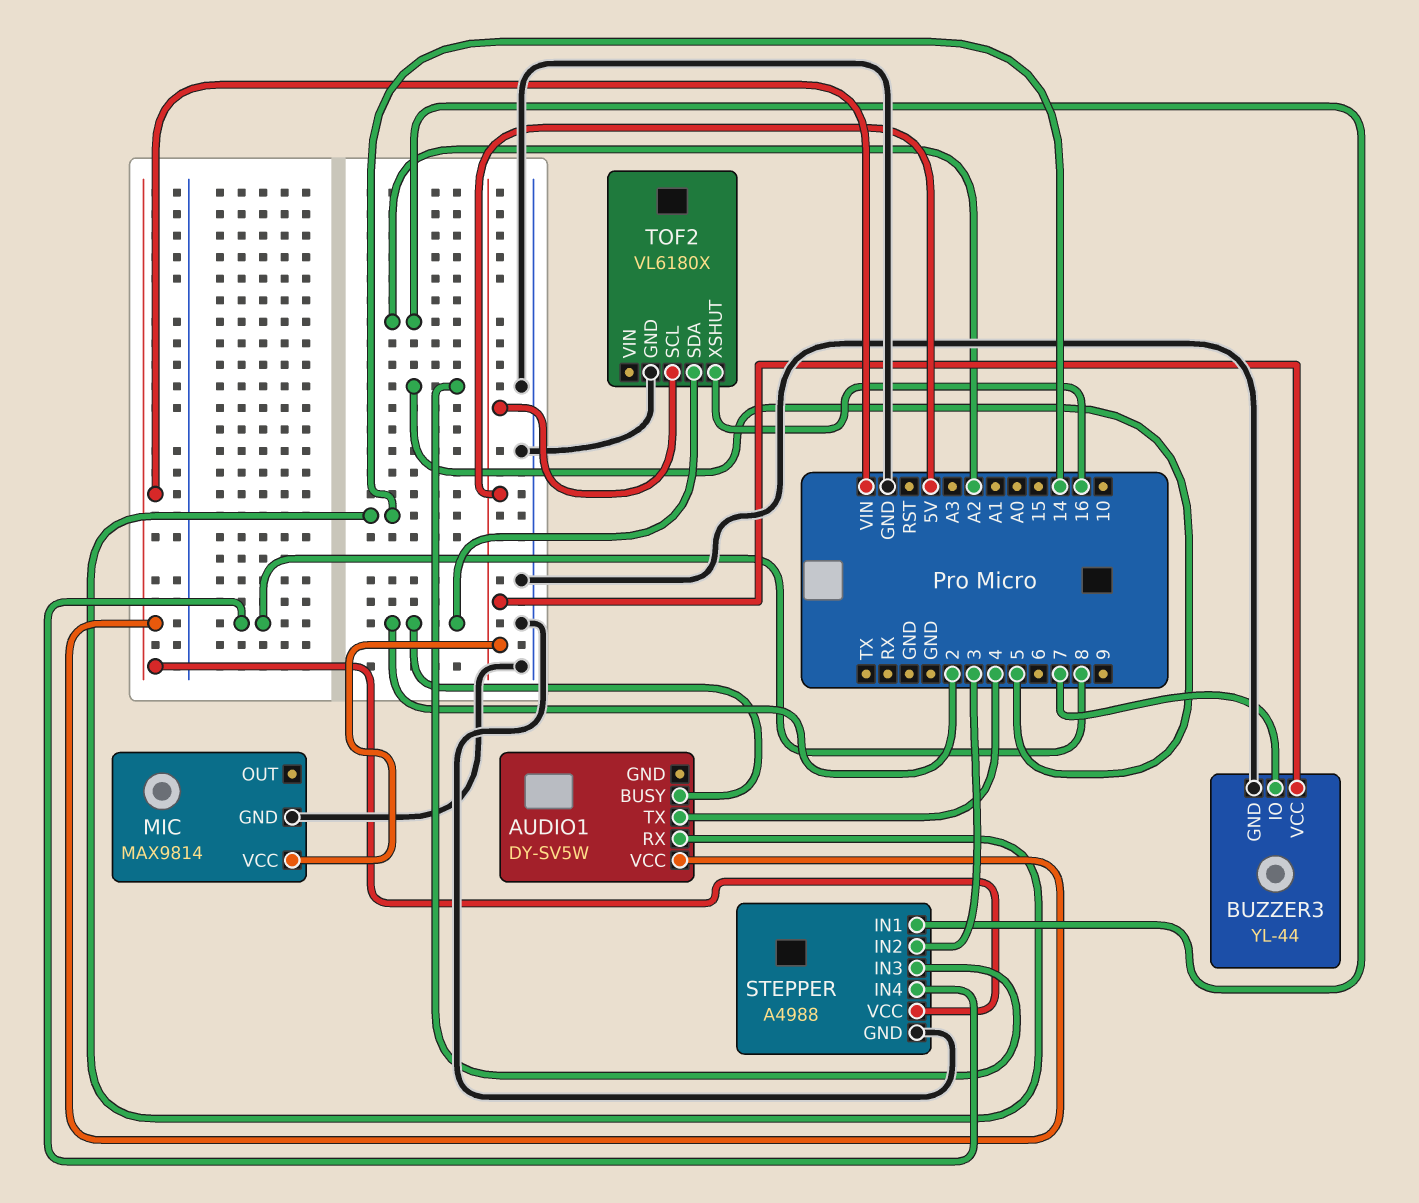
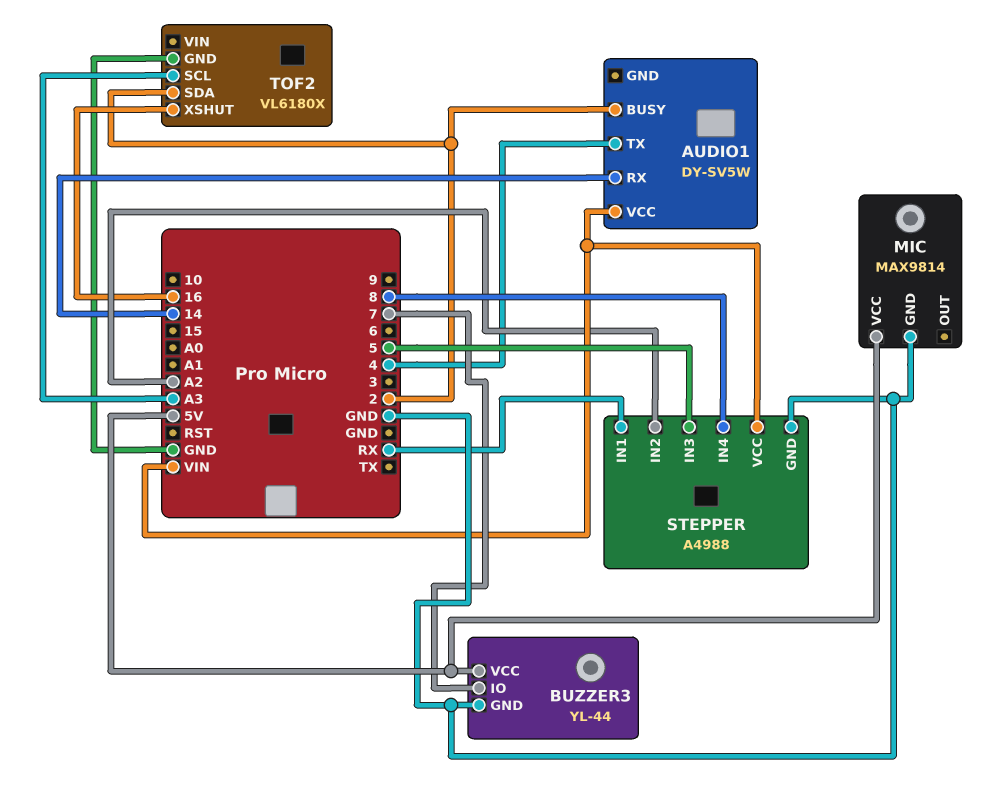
STEPPER pin IN1: A2 -> RX
STEPPER pin IN2: 3 -> A2
TOF2 pin SCL: 5V -> A3

